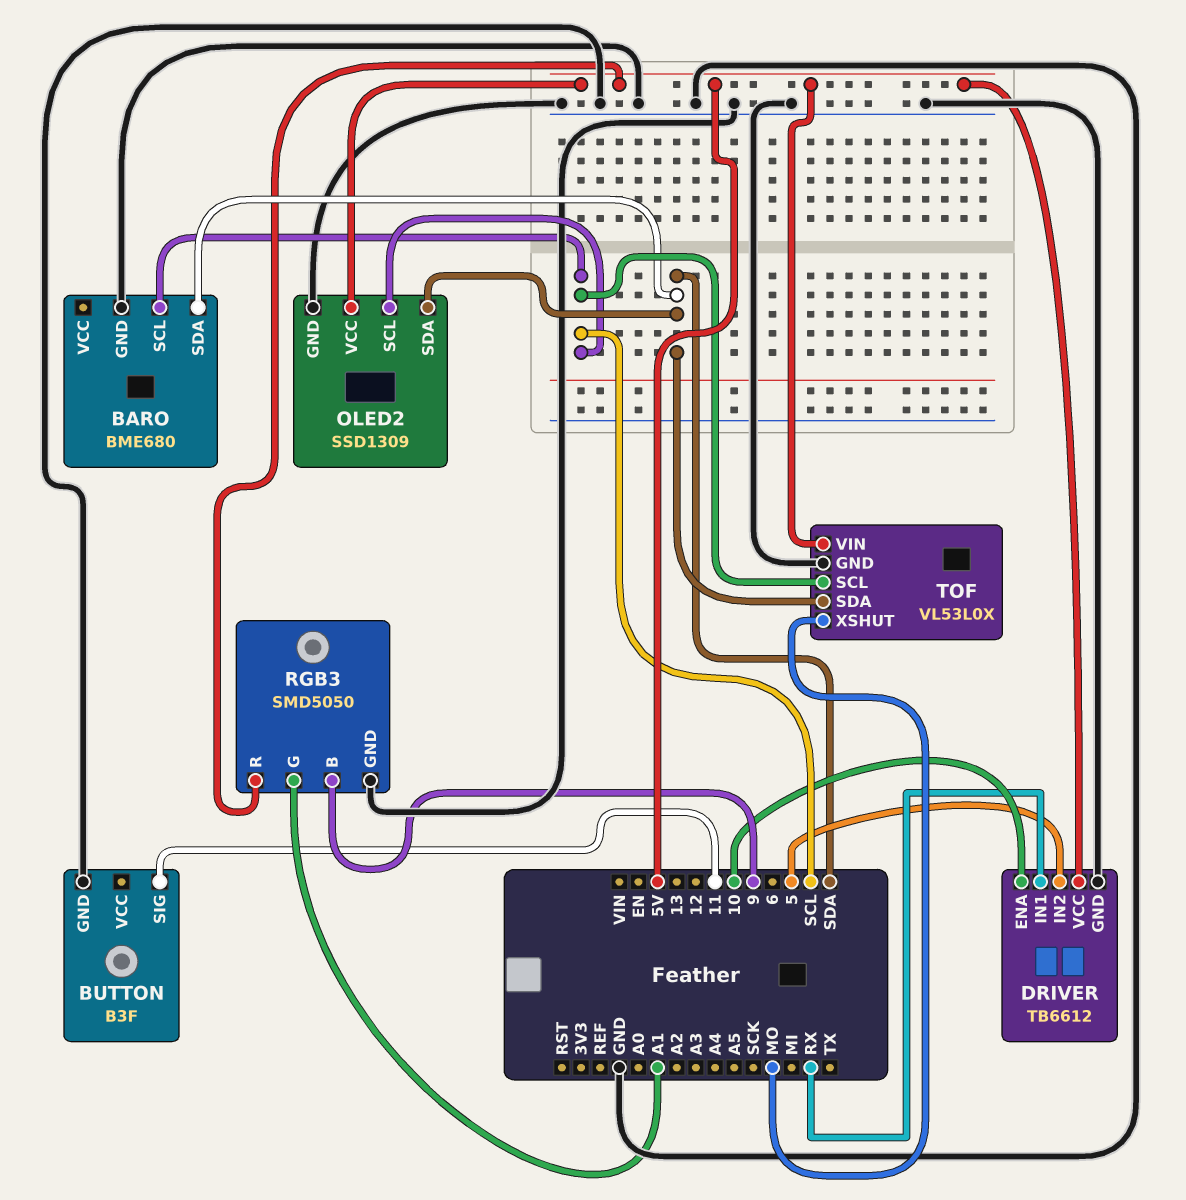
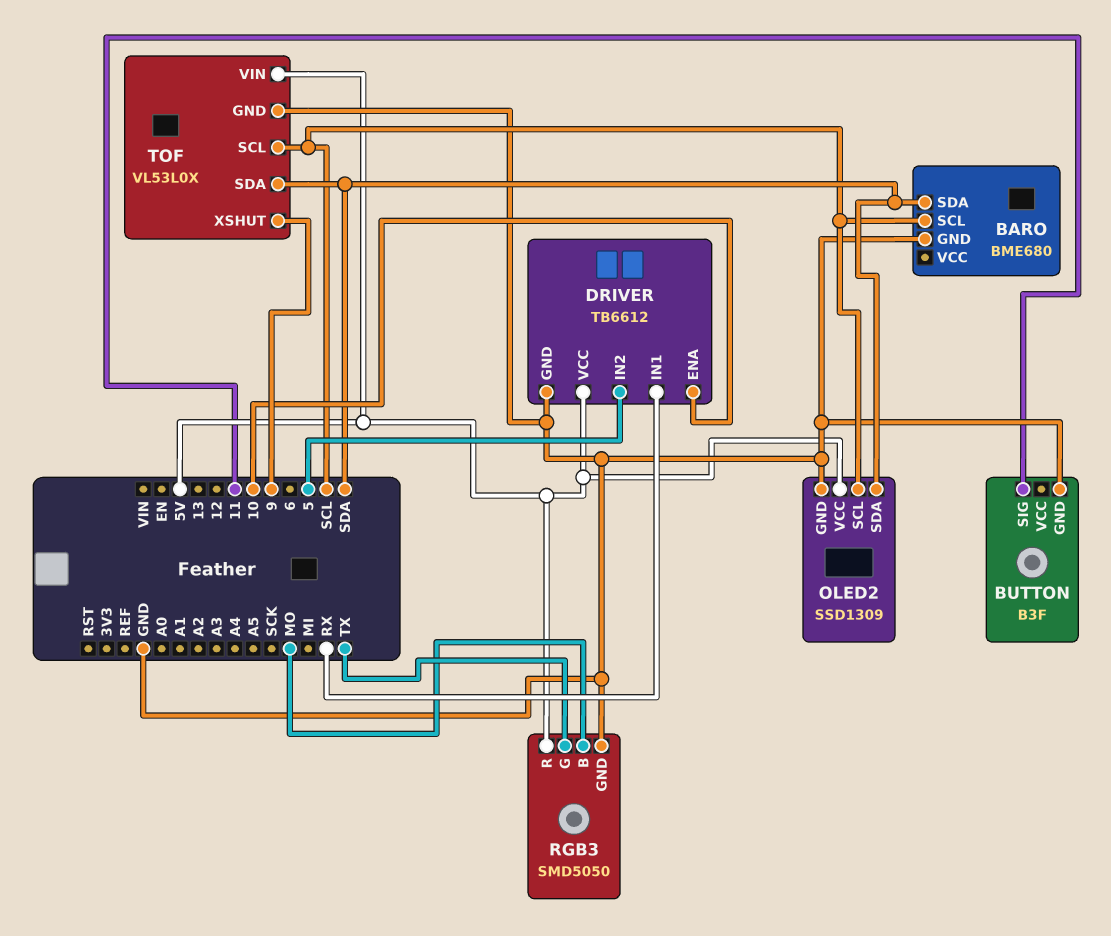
RGB3 pin B: 9 -> MO
RGB3 pin G: A1 -> TX
TOF pin XSHUT: MO -> 9

